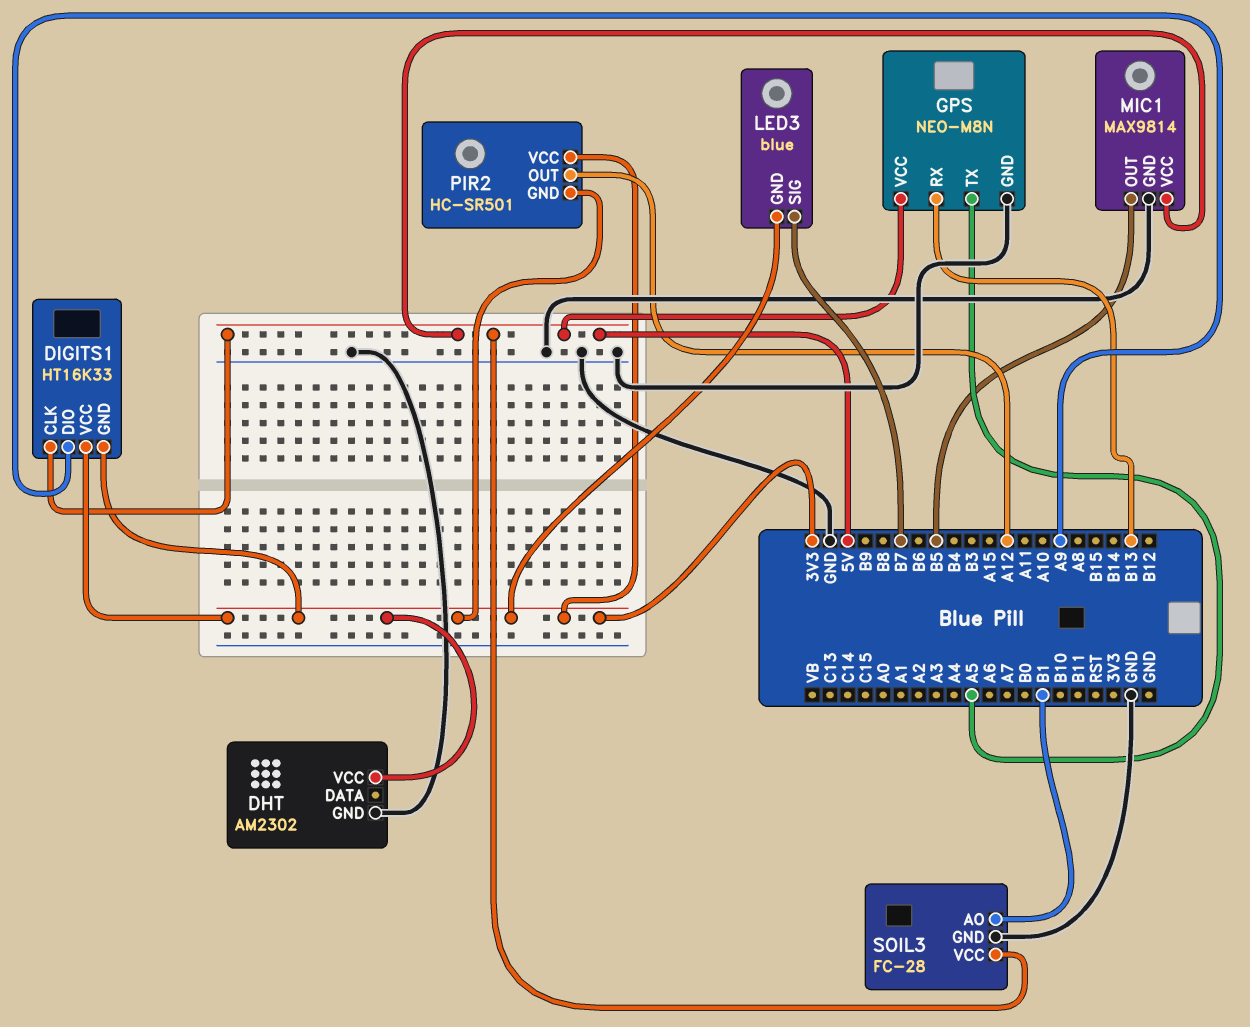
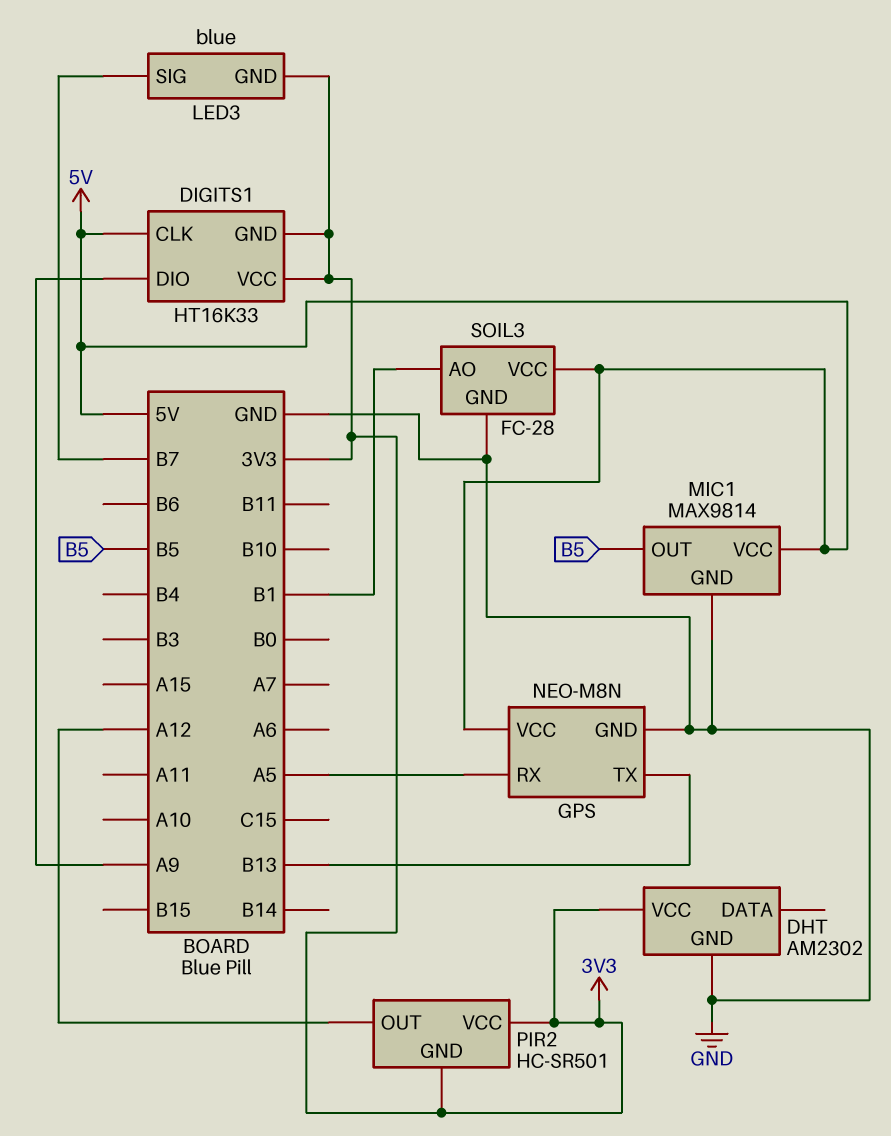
GPS pin RX: B13 -> A5
GPS pin TX: A5 -> B13

